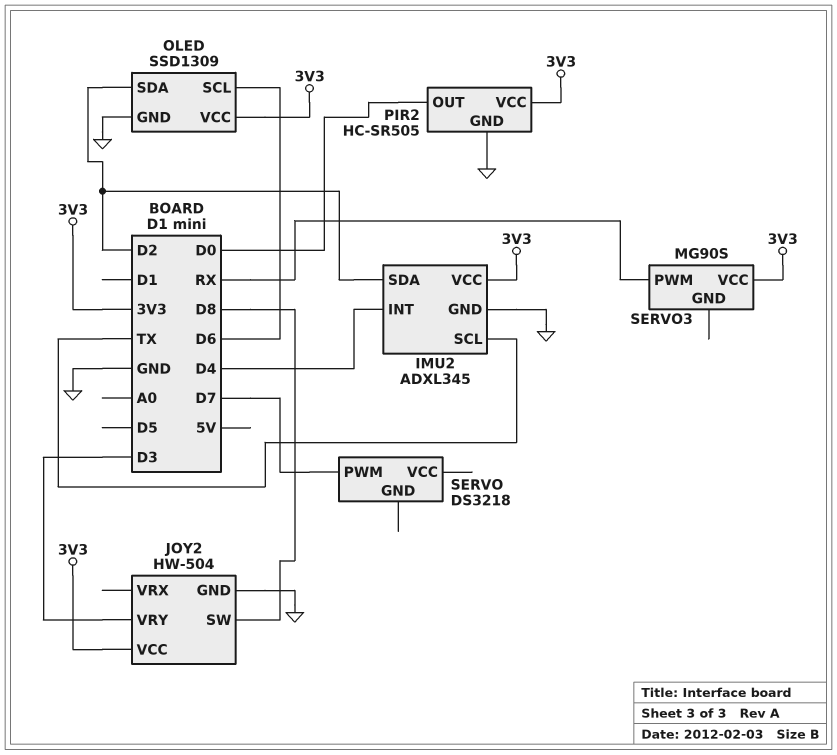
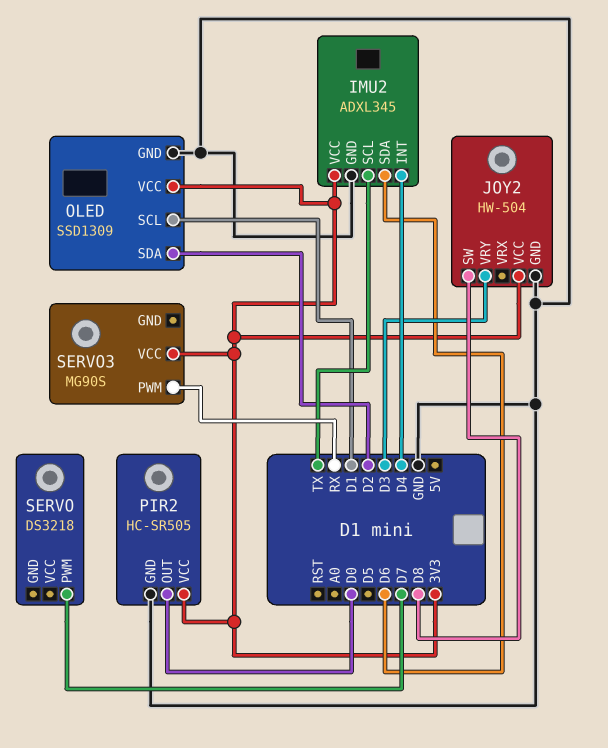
IMU2 pin SDA: D2 -> D6
OLED pin SCL: D6 -> D1

